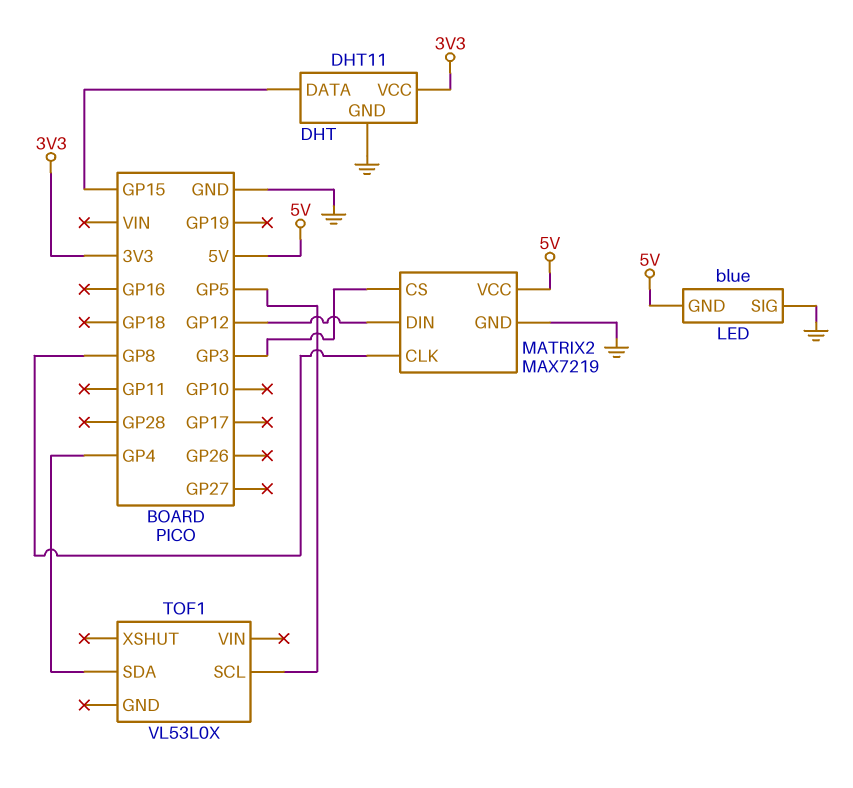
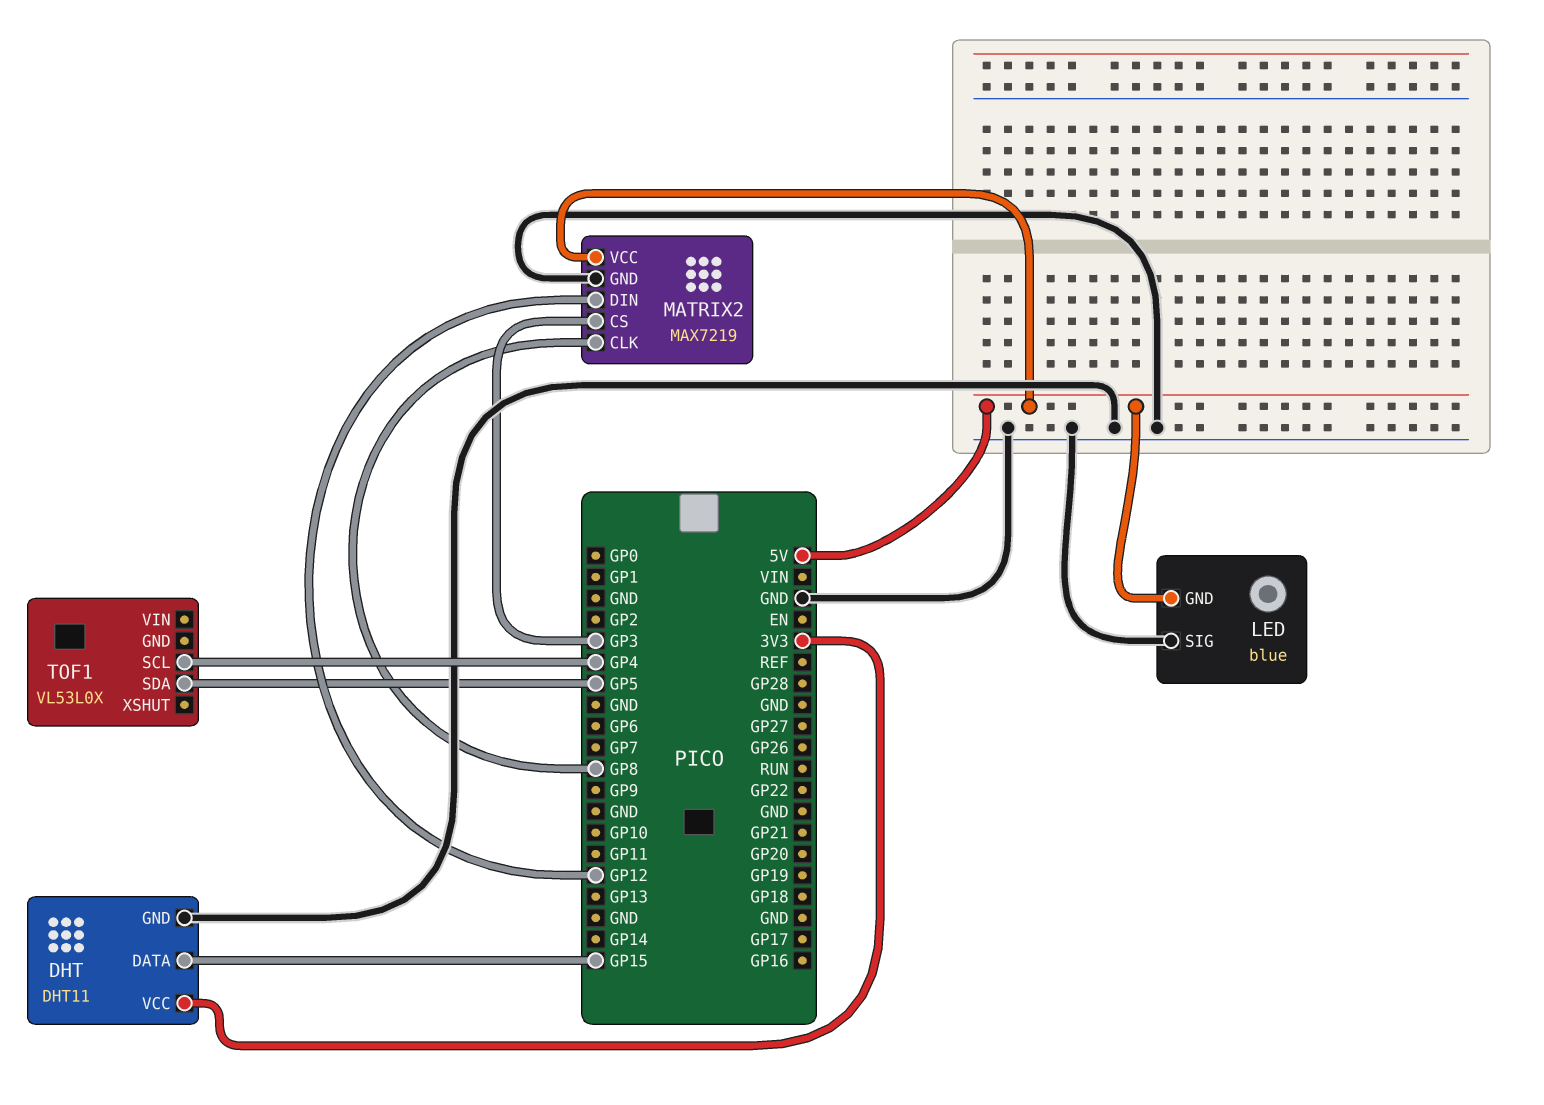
TOF1 pin SCL: GP5 -> GP4
TOF1 pin SDA: GP4 -> GP5

